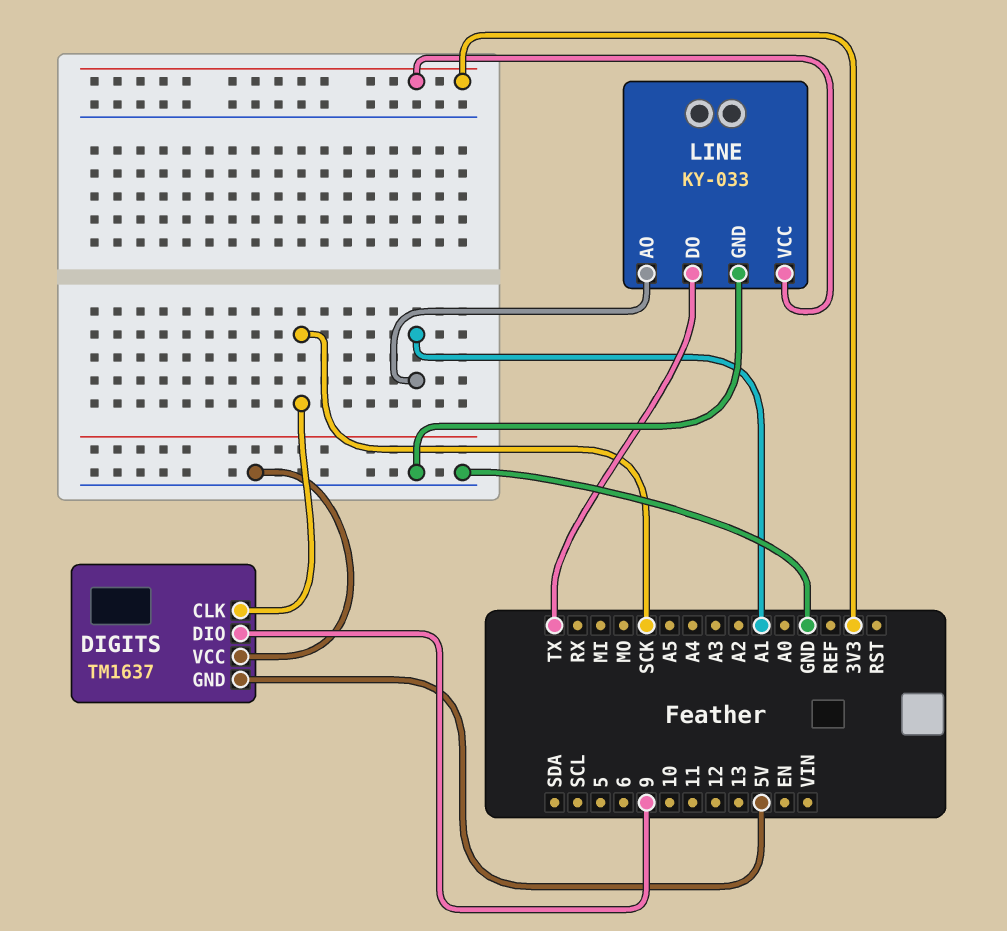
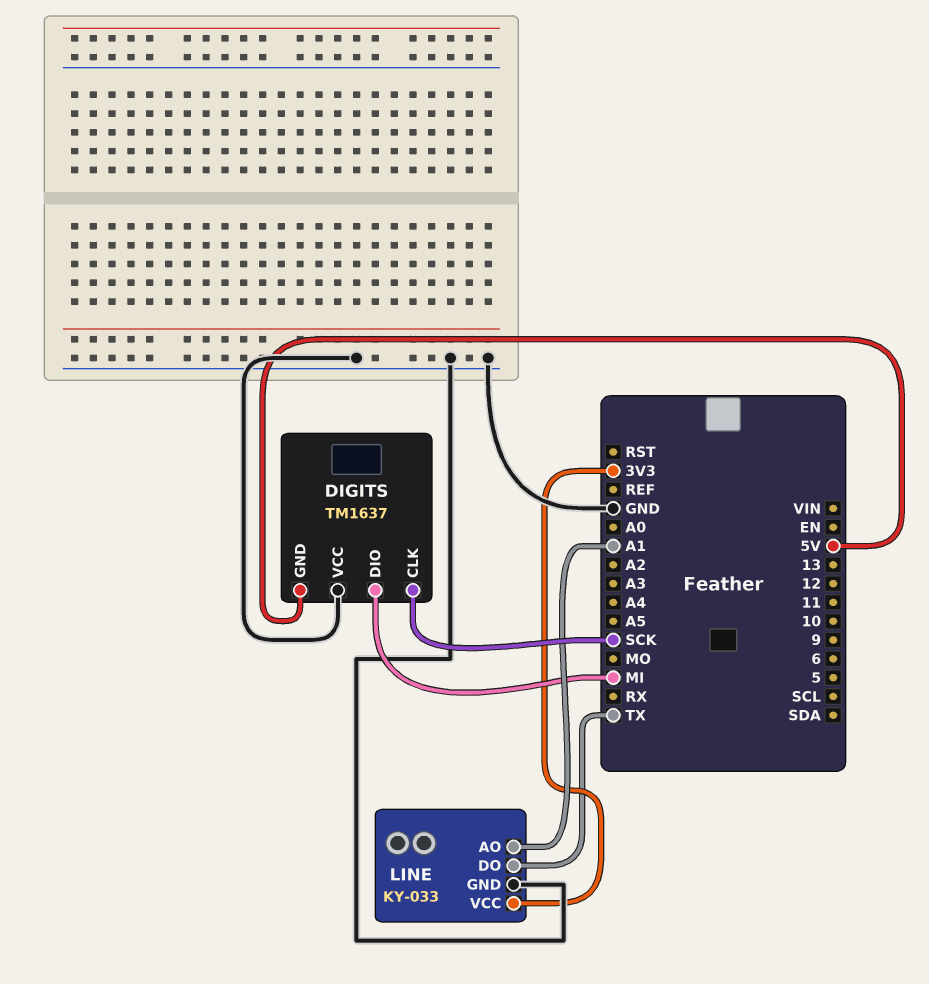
DIGITS pin DIO: 9 -> MI

